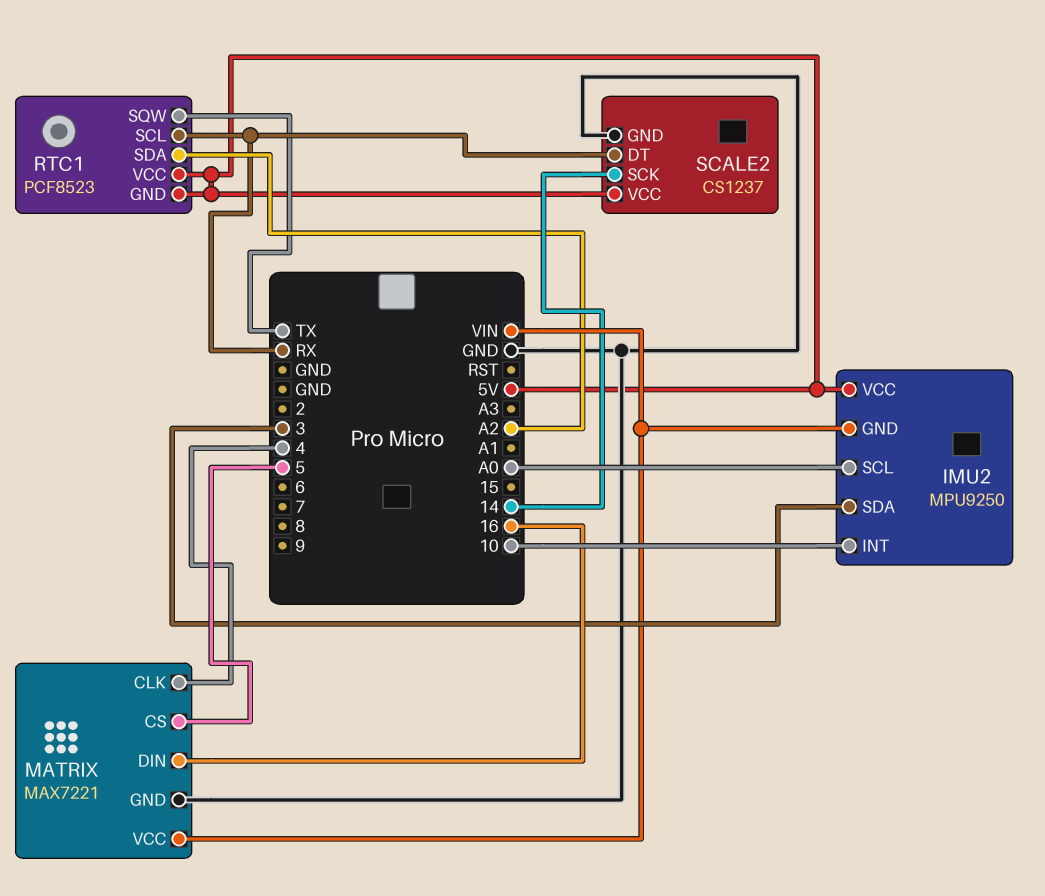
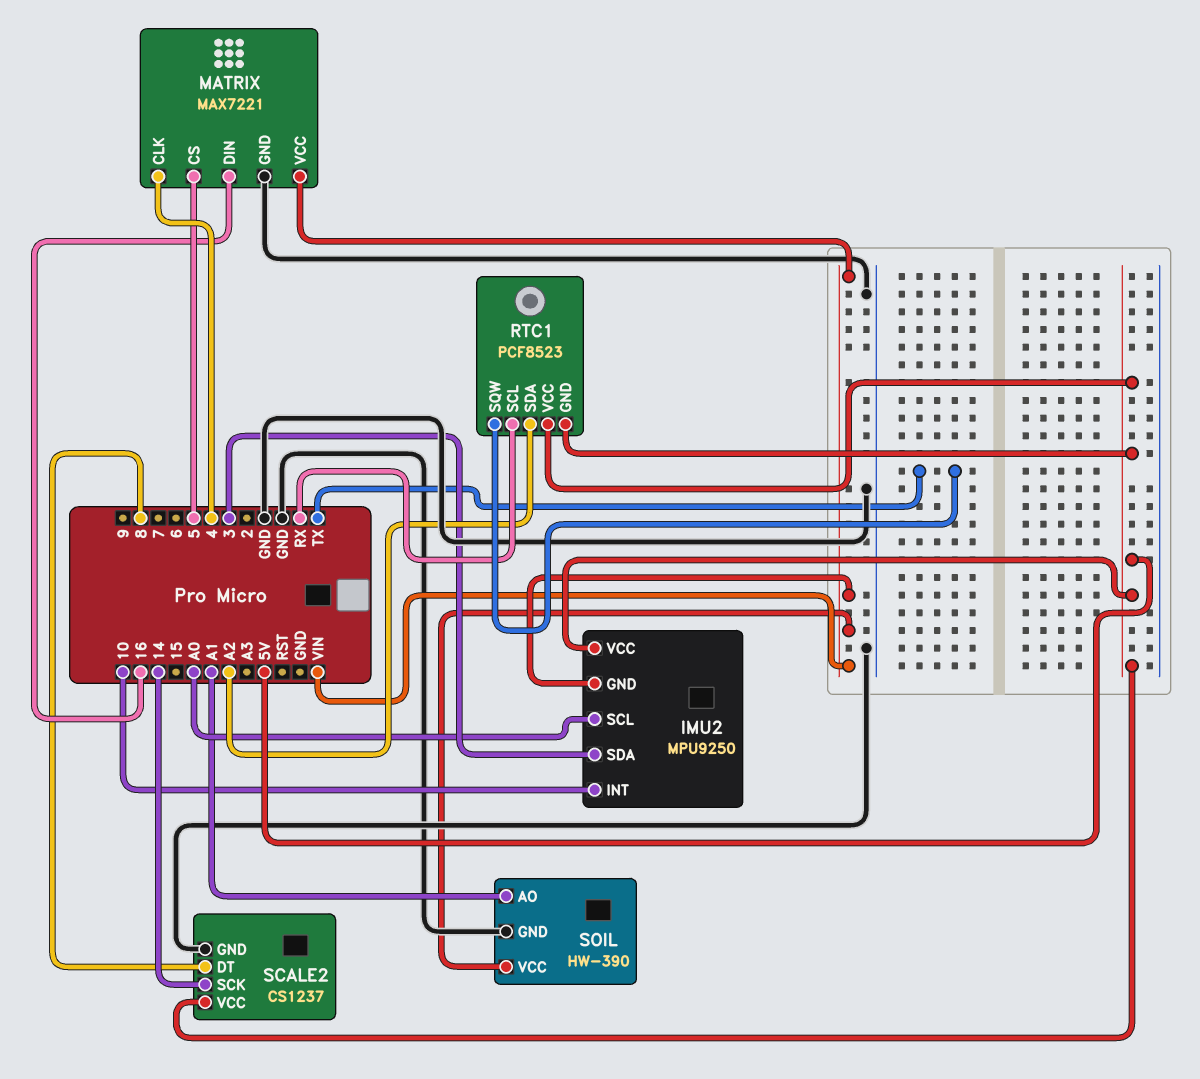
SCALE2 pin DT: RX -> 8
SOIL: none -> HW-390
SOIL pin AO: none -> A1
SOIL pin GND: none -> GND
SOIL pin VCC: none -> VIN

